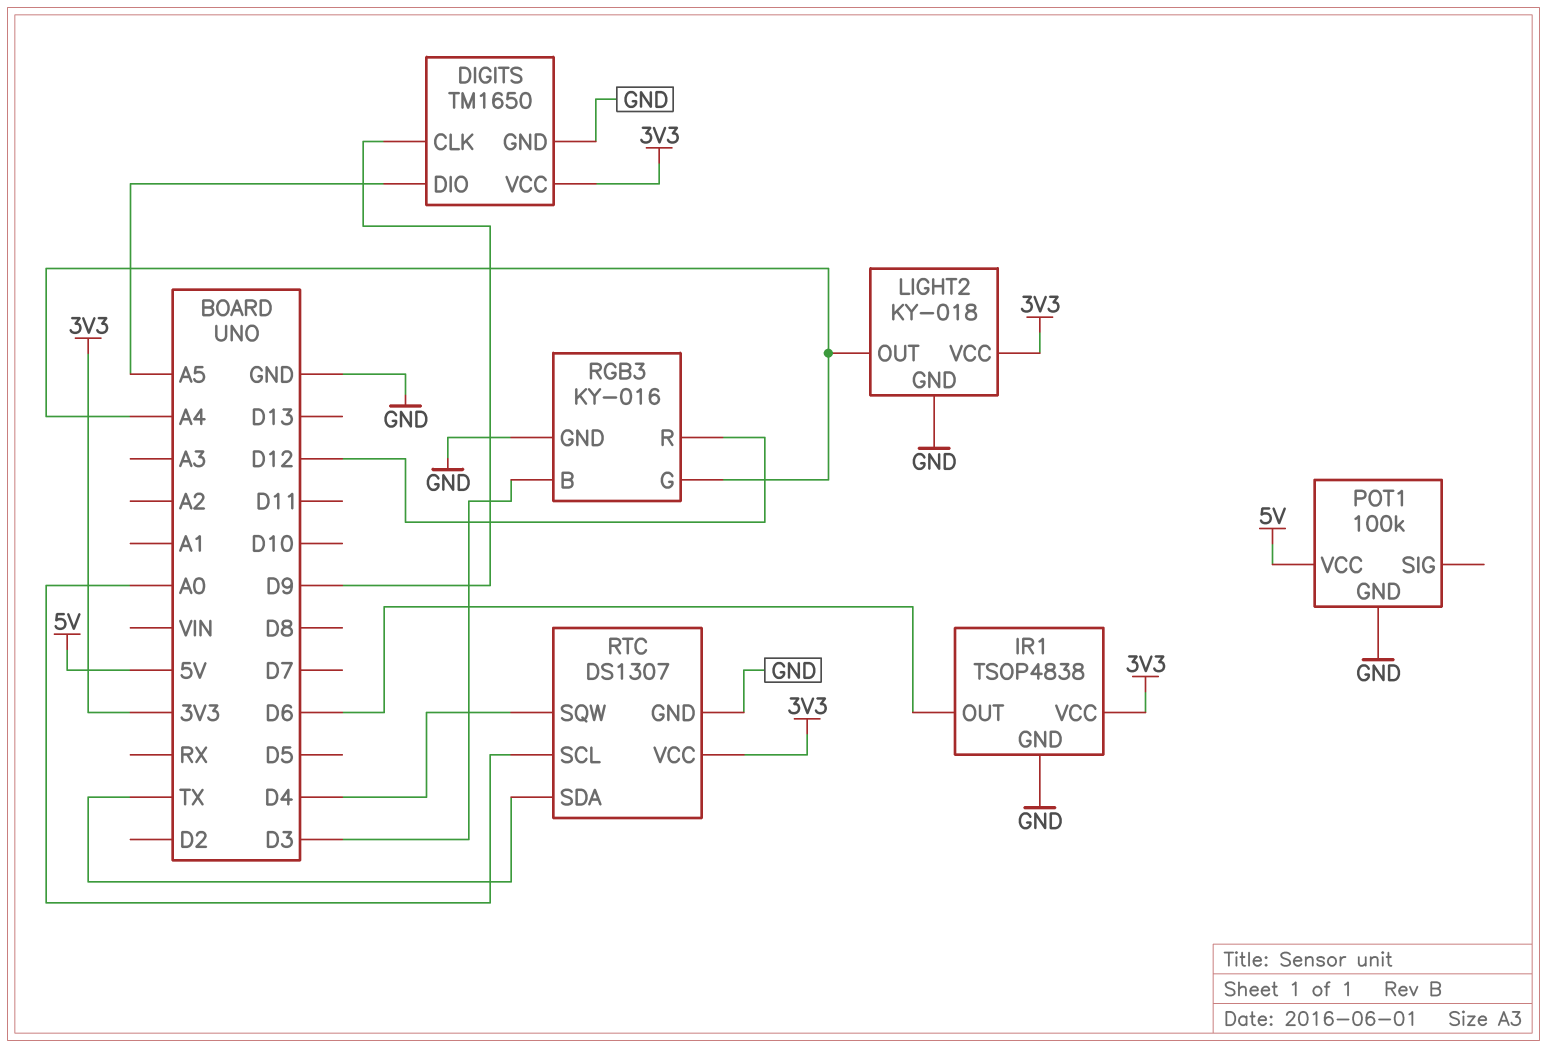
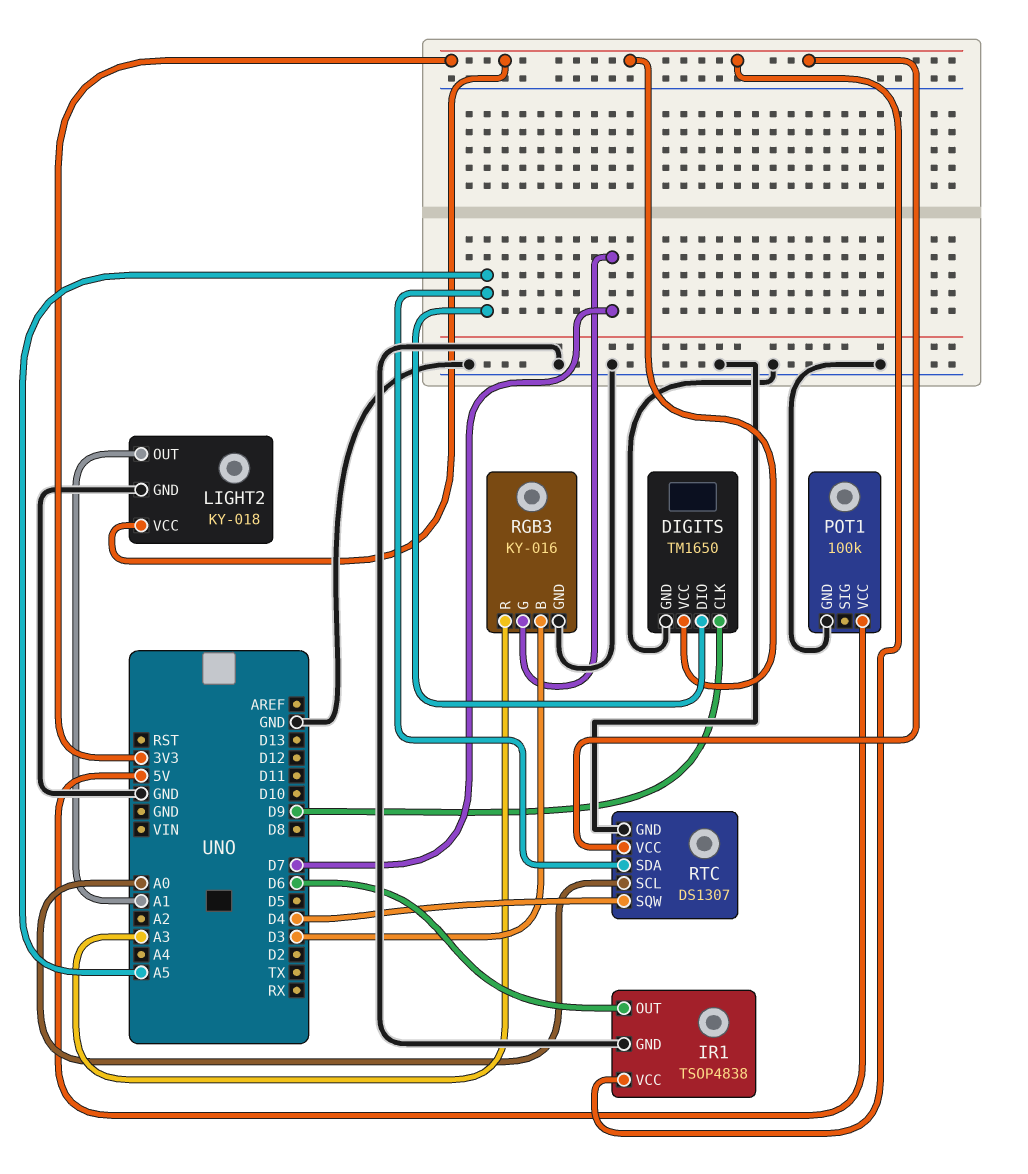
LIGHT2 pin OUT: A4 -> A1
RGB3 pin G: A4 -> D7
RGB3 pin R: D12 -> A3
RTC pin SDA: TX -> A5

